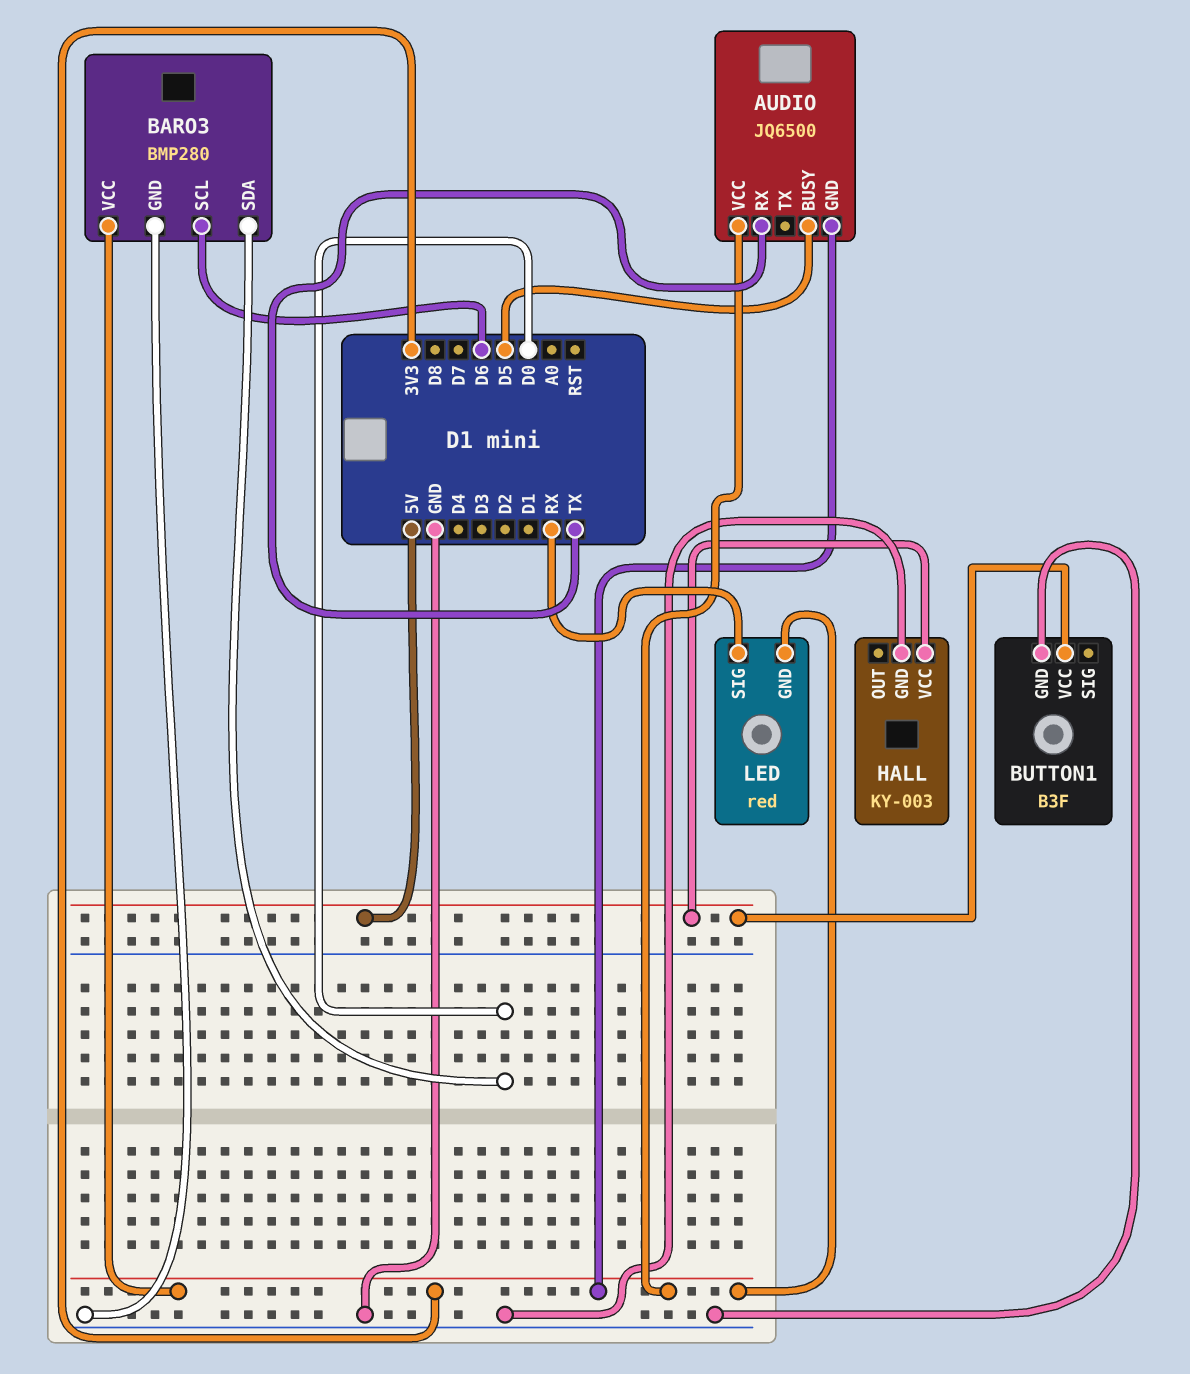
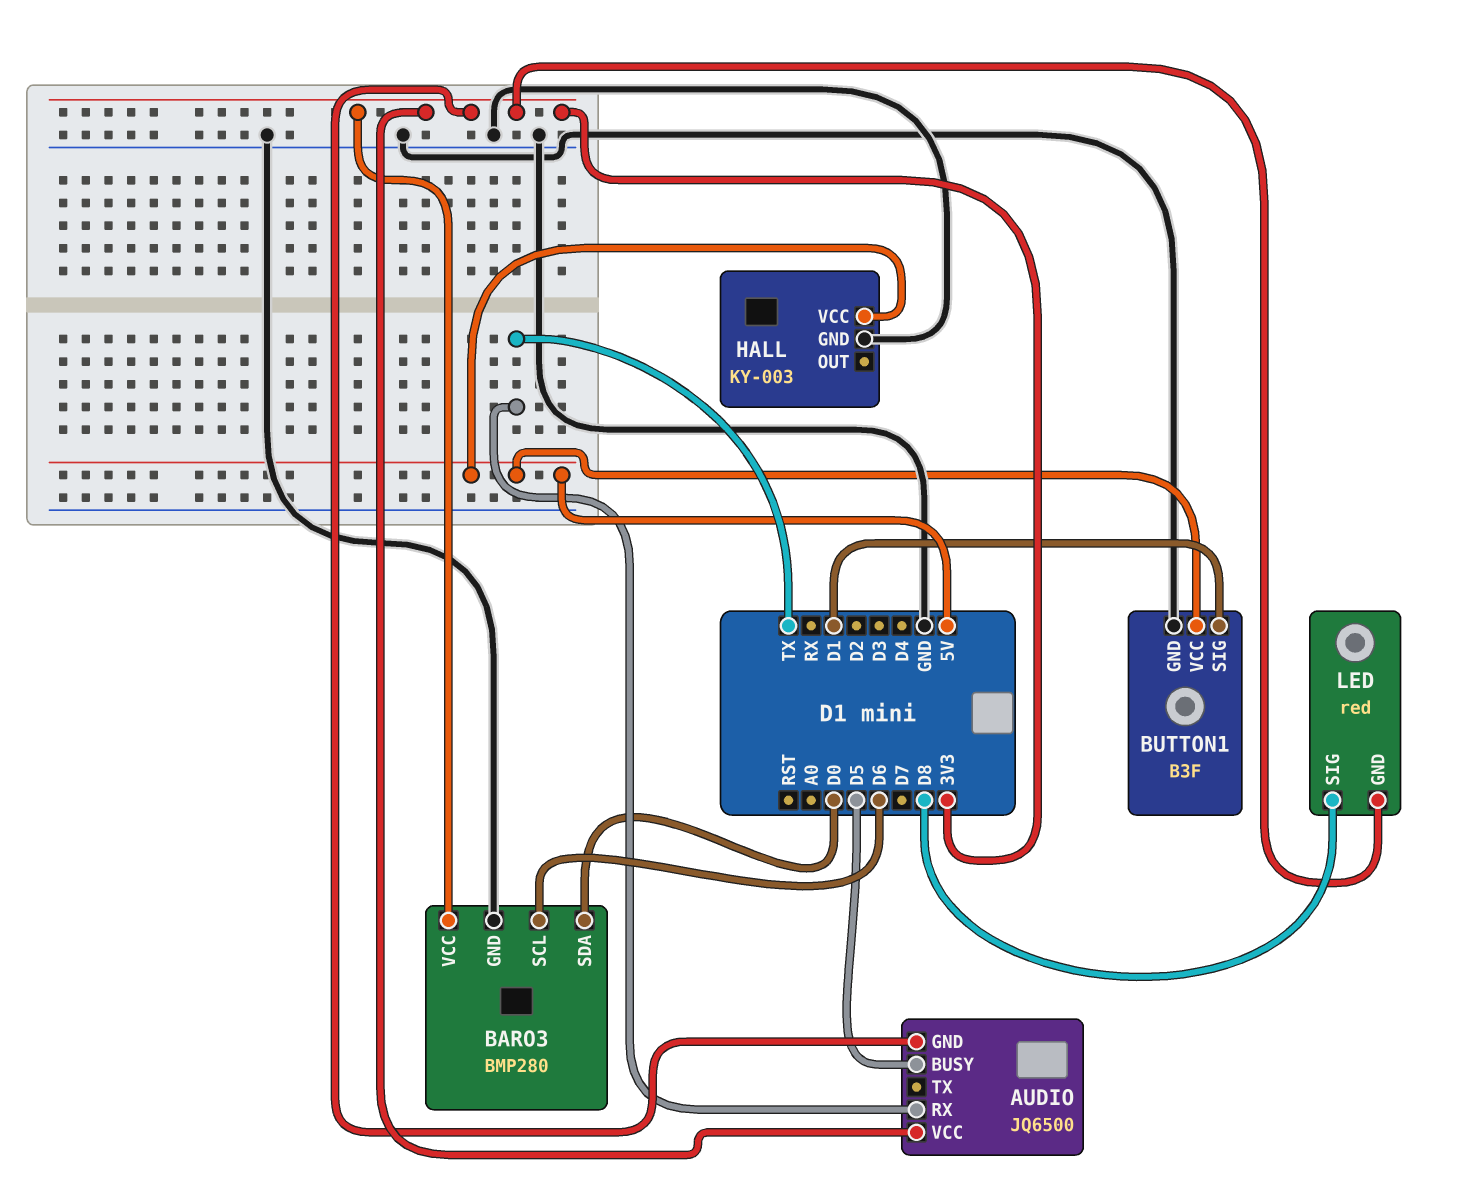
BUTTON1 pin SIG: none -> D1
LED pin SIG: RX -> D8

